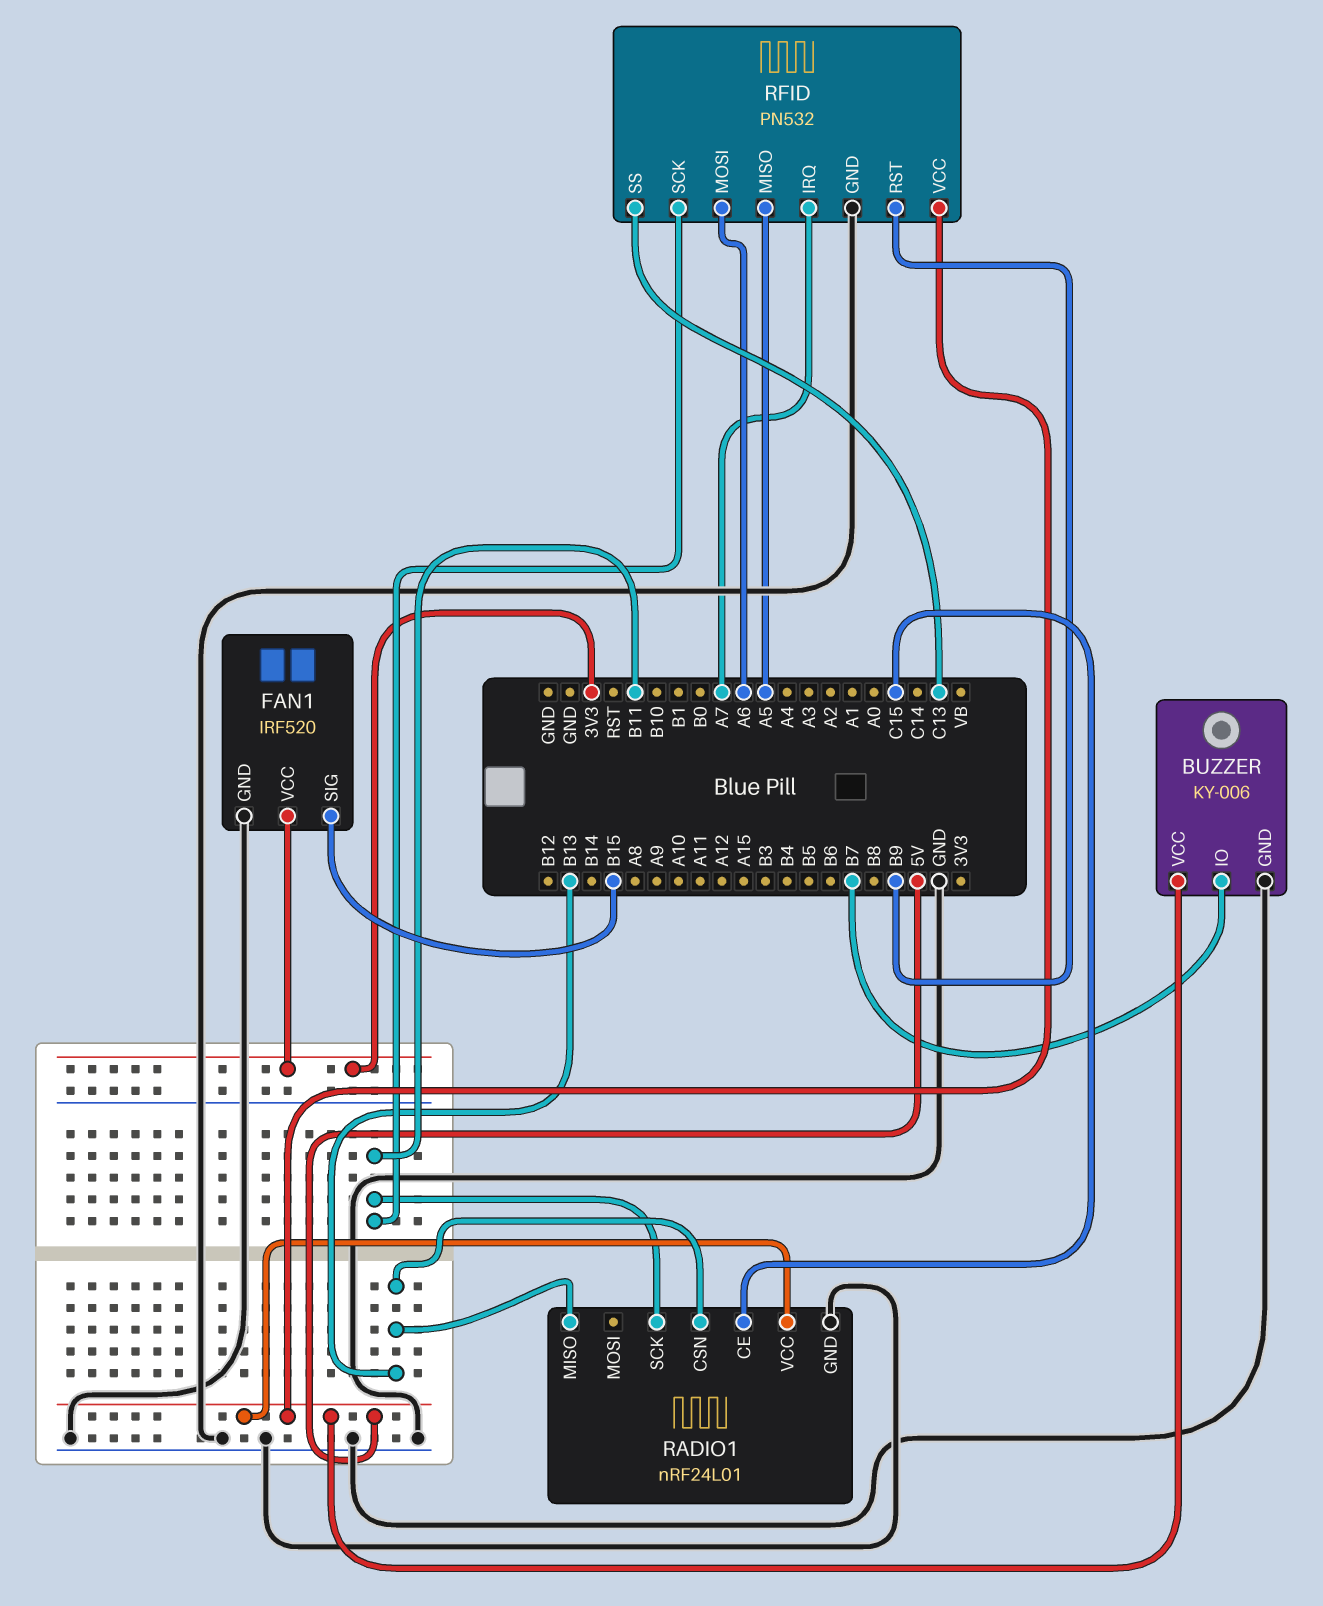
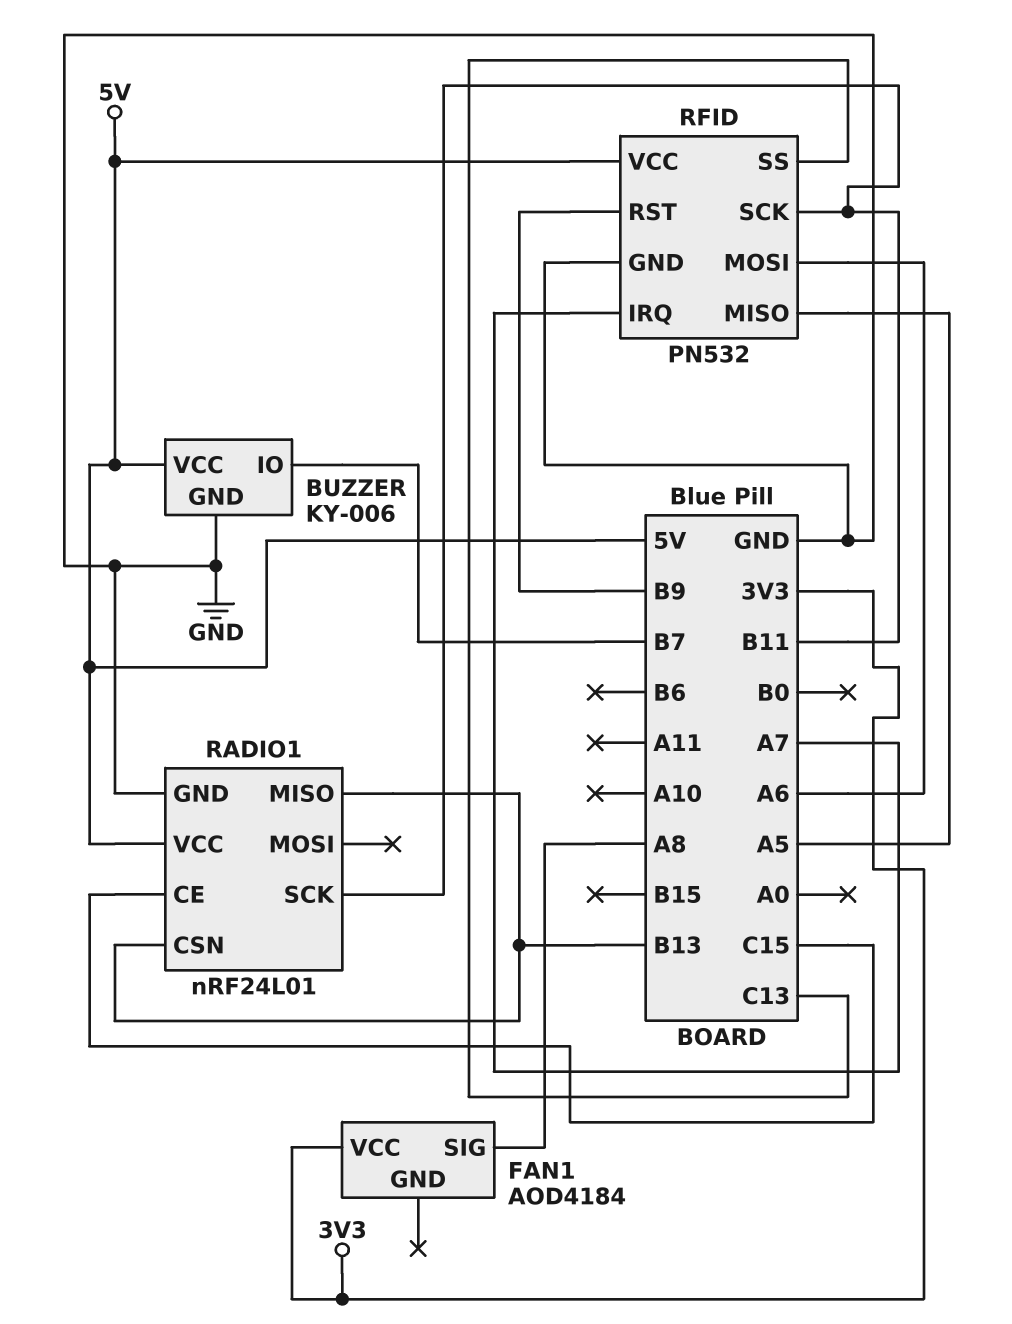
FAN1: IRF520 -> AOD4184
FAN1 pin GND: GND -> none
FAN1 pin SIG: B15 -> A8

